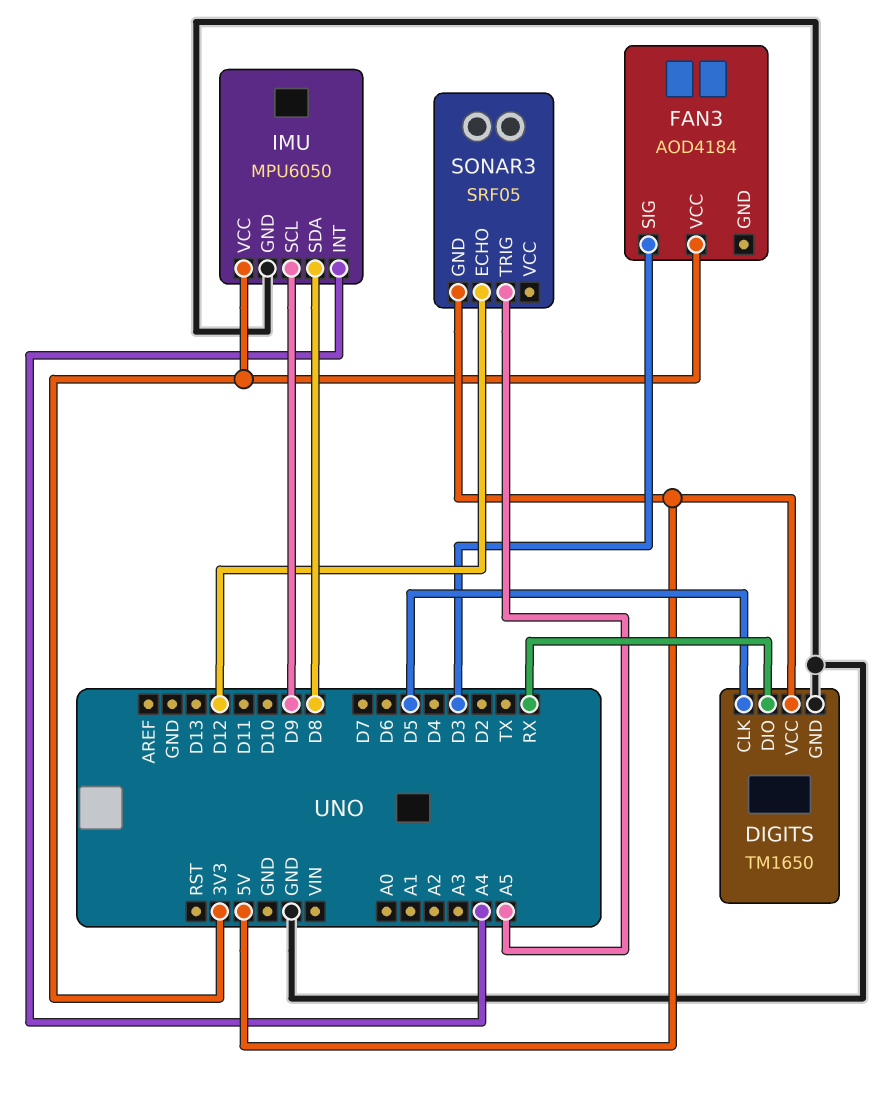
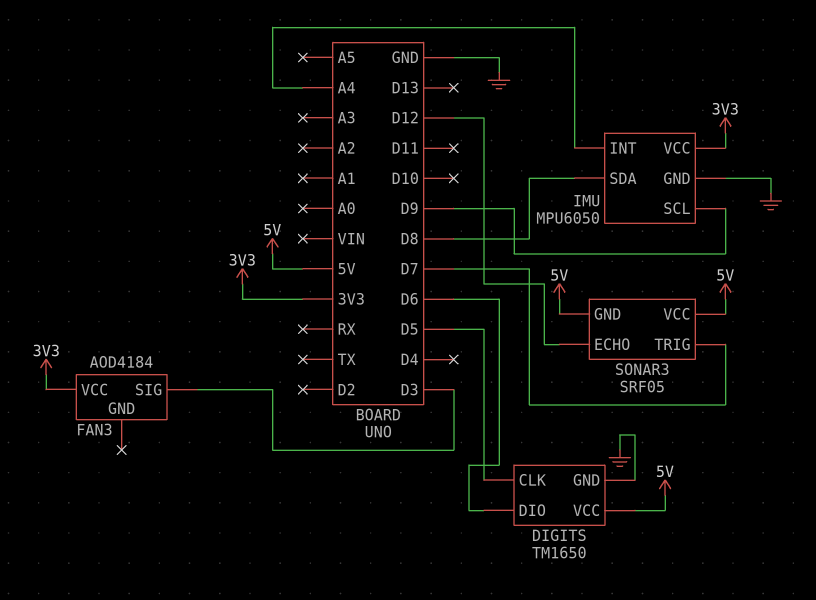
DIGITS pin DIO: RX -> D6
SONAR3 pin TRIG: A5 -> D7
SONAR3 pin VCC: none -> 5V

